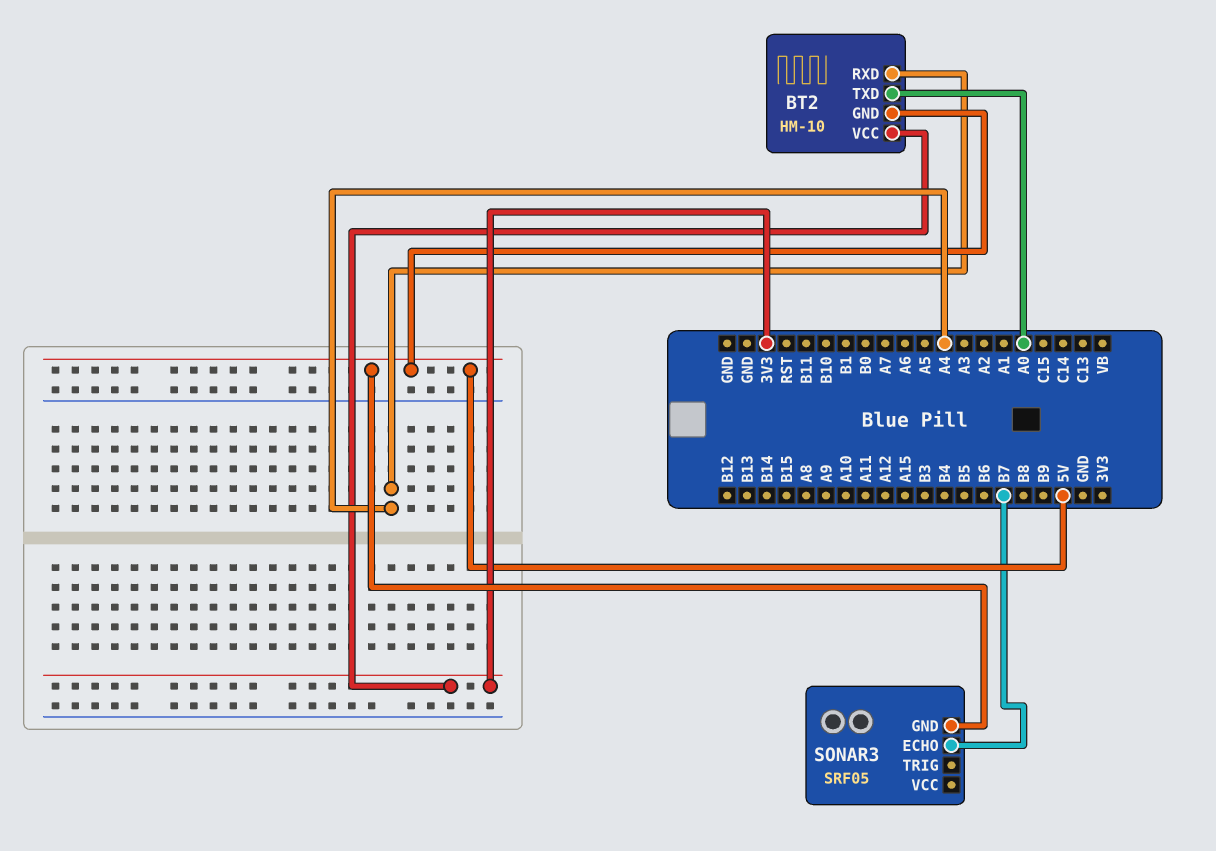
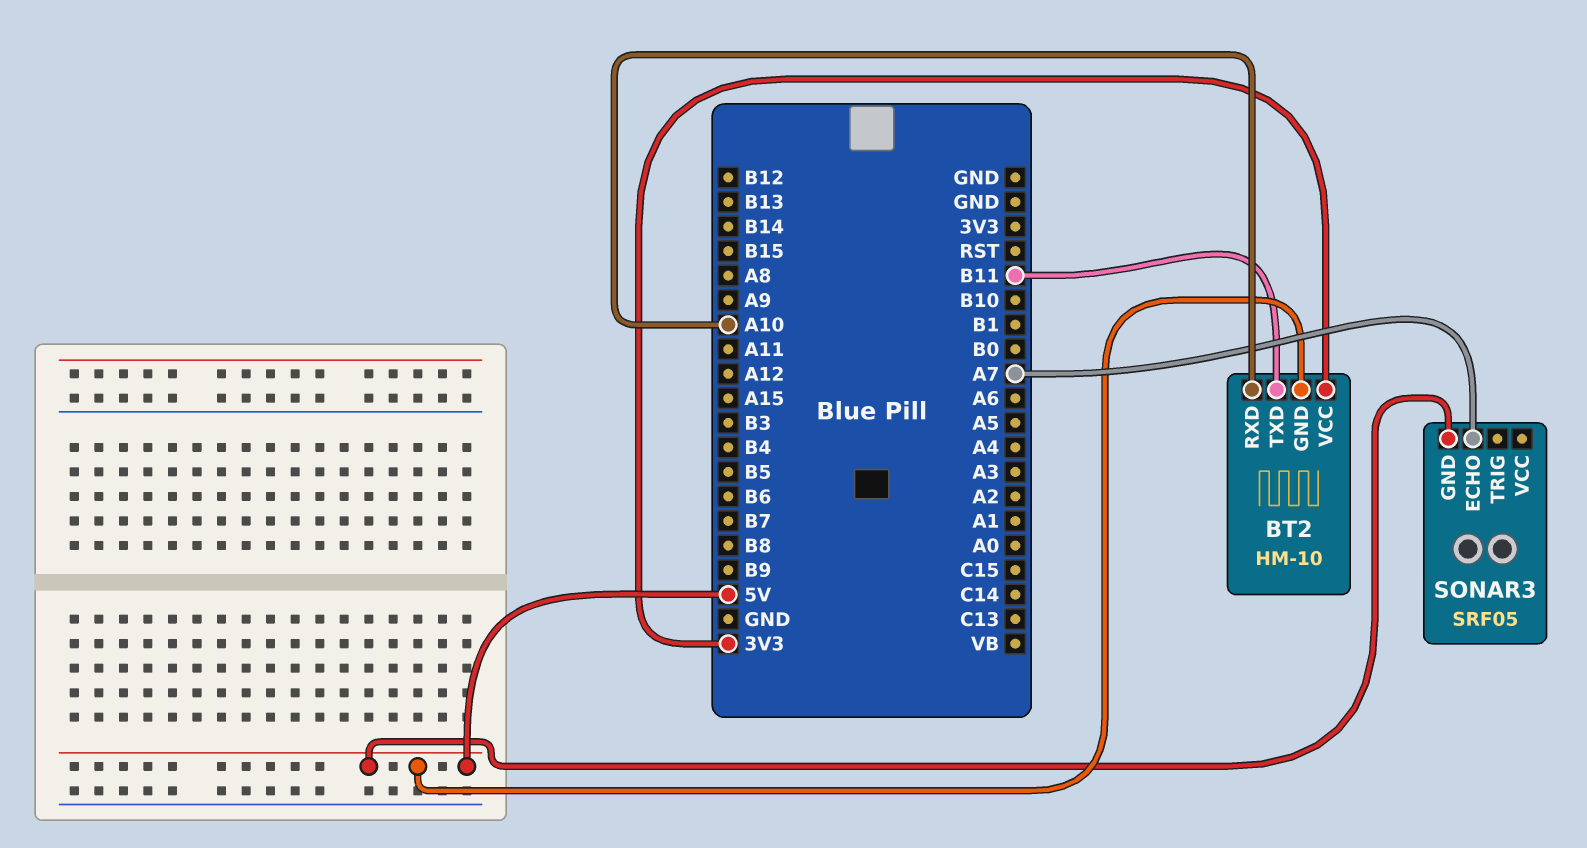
BT2 pin RXD: A4 -> A10
BT2 pin TXD: A0 -> B11
SONAR3 pin ECHO: B7 -> A7

